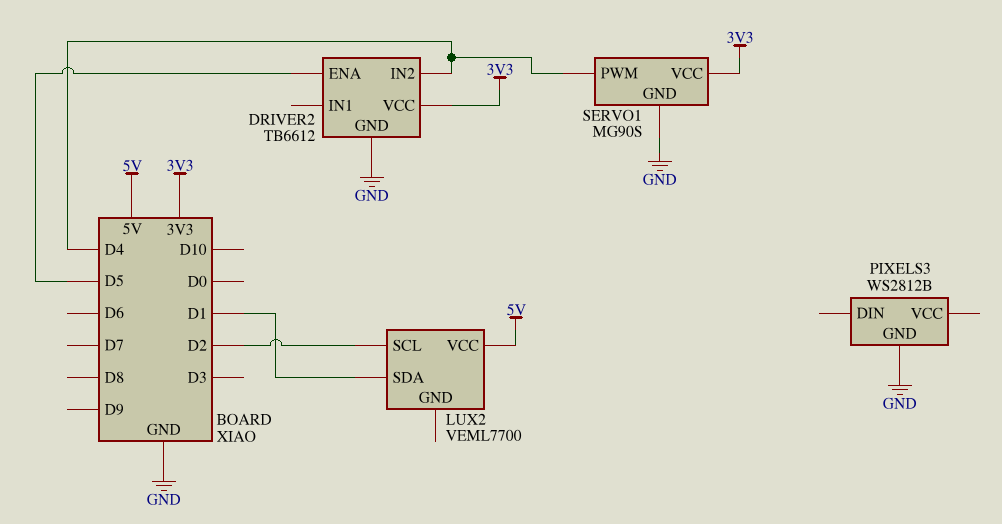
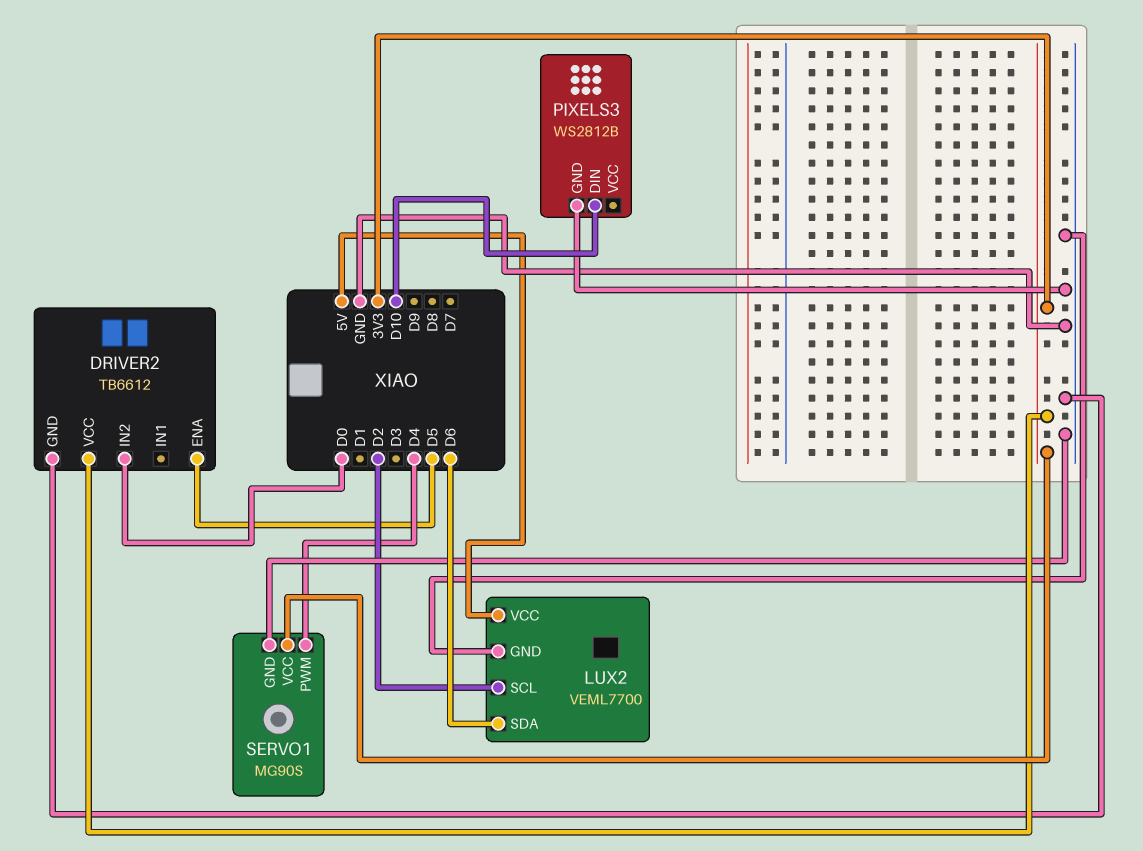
DRIVER2 pin IN2: D4 -> D0
LUX2 pin GND: none -> GND
LUX2 pin SDA: D1 -> D6
PIXELS3 pin DIN: none -> D10

